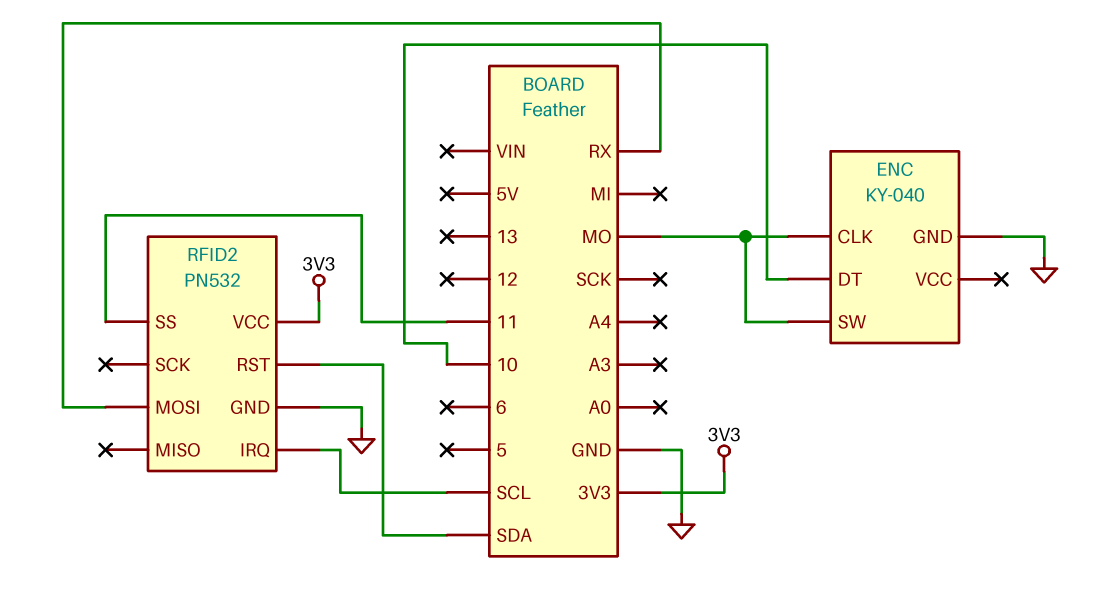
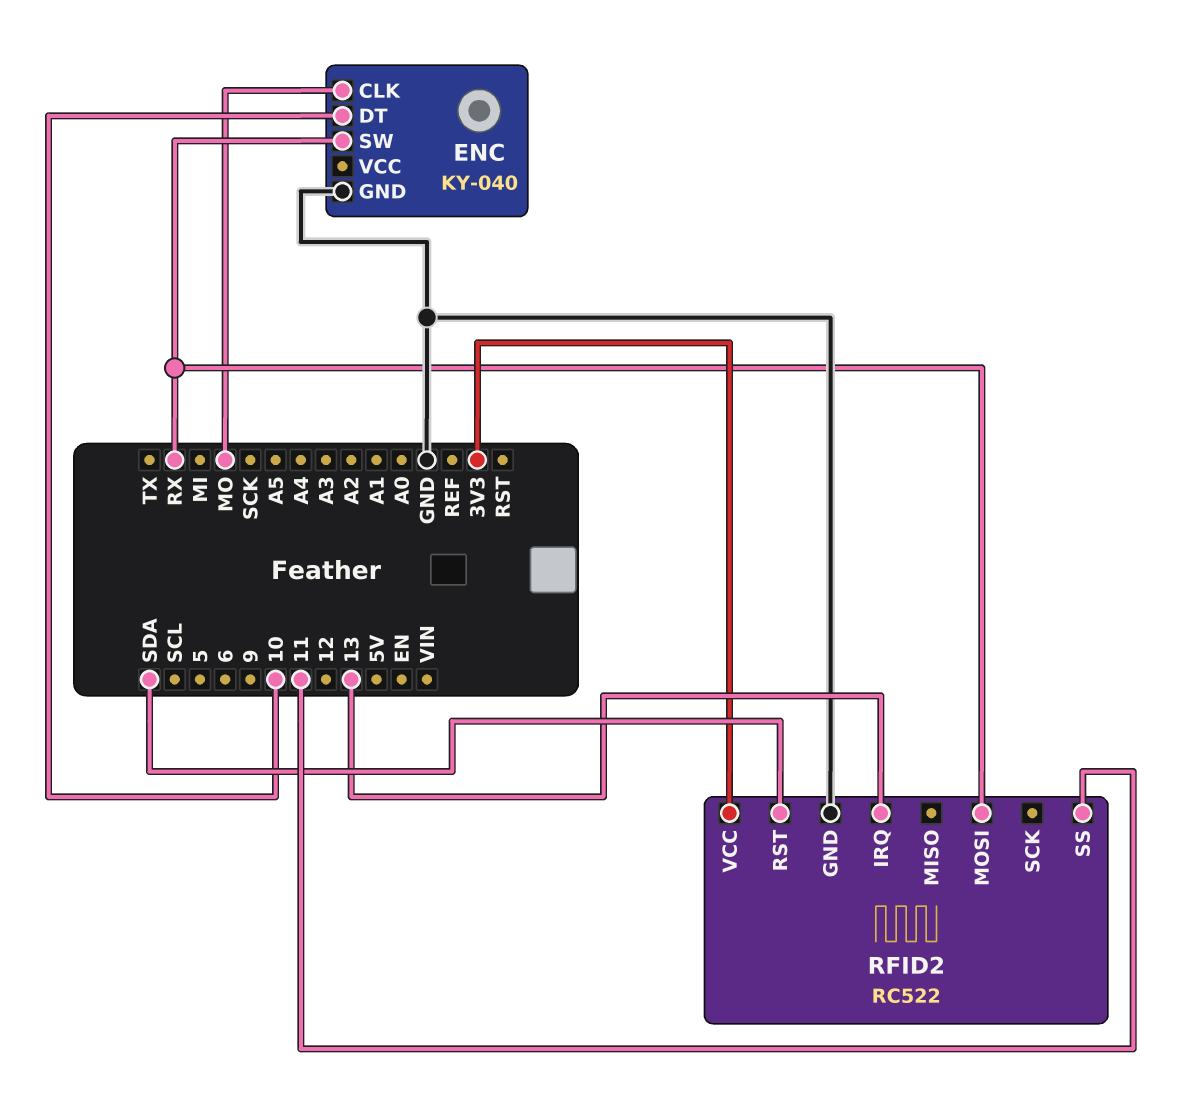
ENC pin SW: MO -> RX
RFID2: PN532 -> RC522
RFID2 pin IRQ: SCL -> 13

